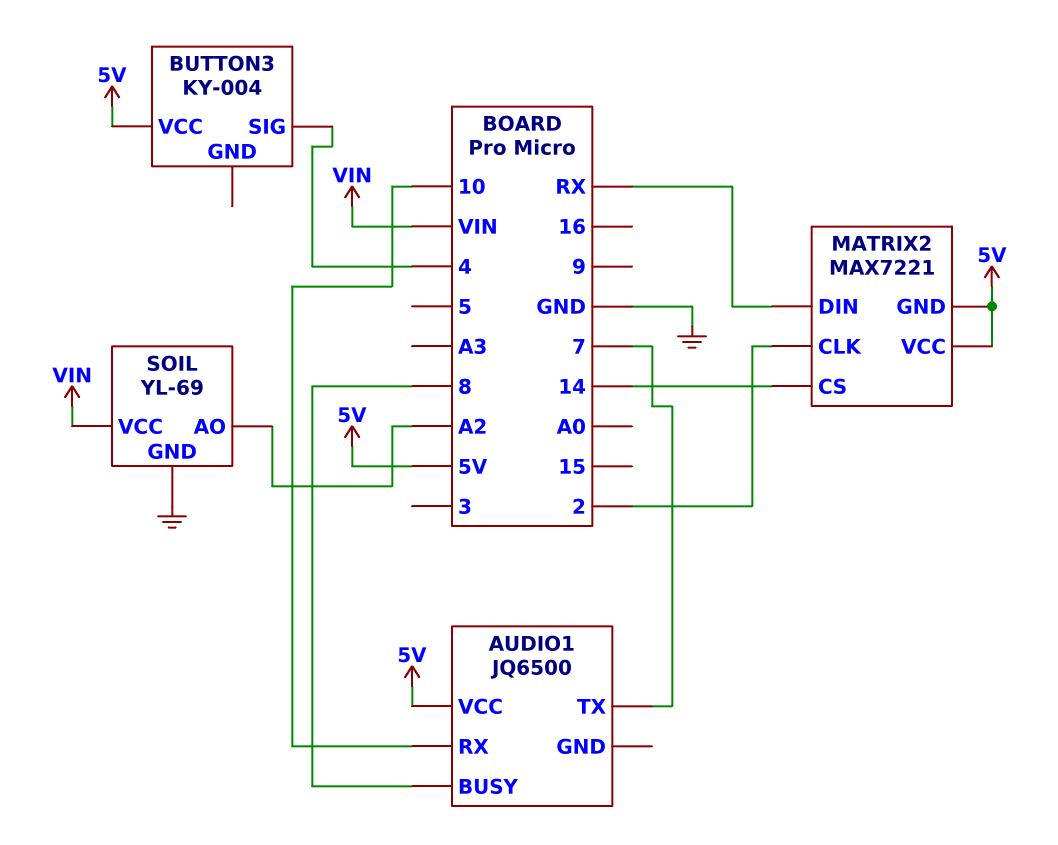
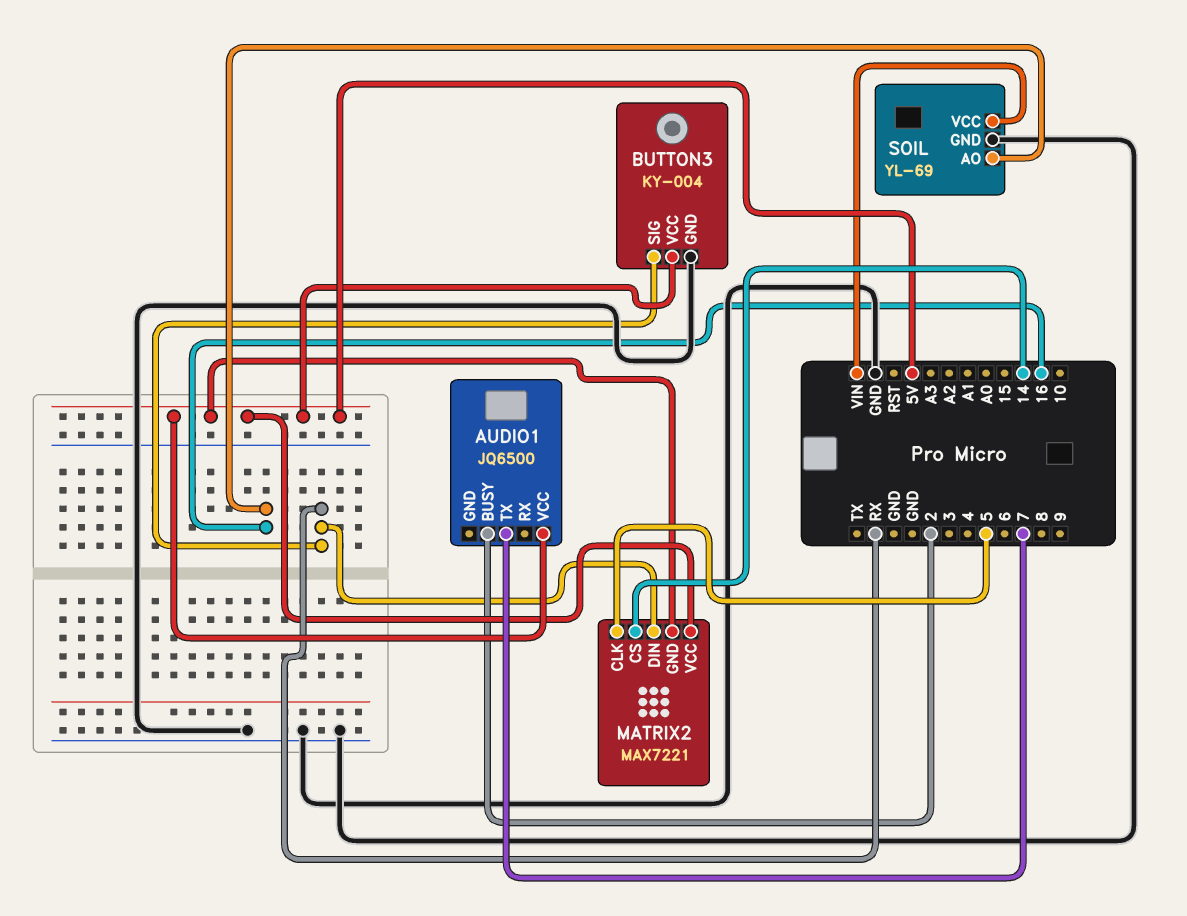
AUDIO1 pin BUSY: 8 -> 2
AUDIO1 pin RX: 10 -> none
BUTTON3 pin GND: none -> GND
BUTTON3 pin SIG: 4 -> RX
MATRIX2 pin CLK: 2 -> 5
SOIL pin AO: A2 -> 16

